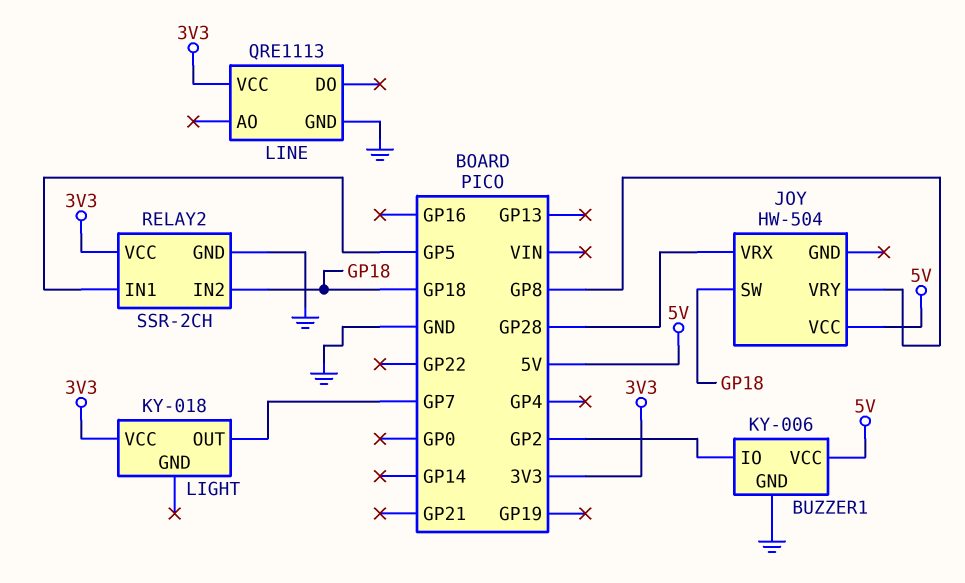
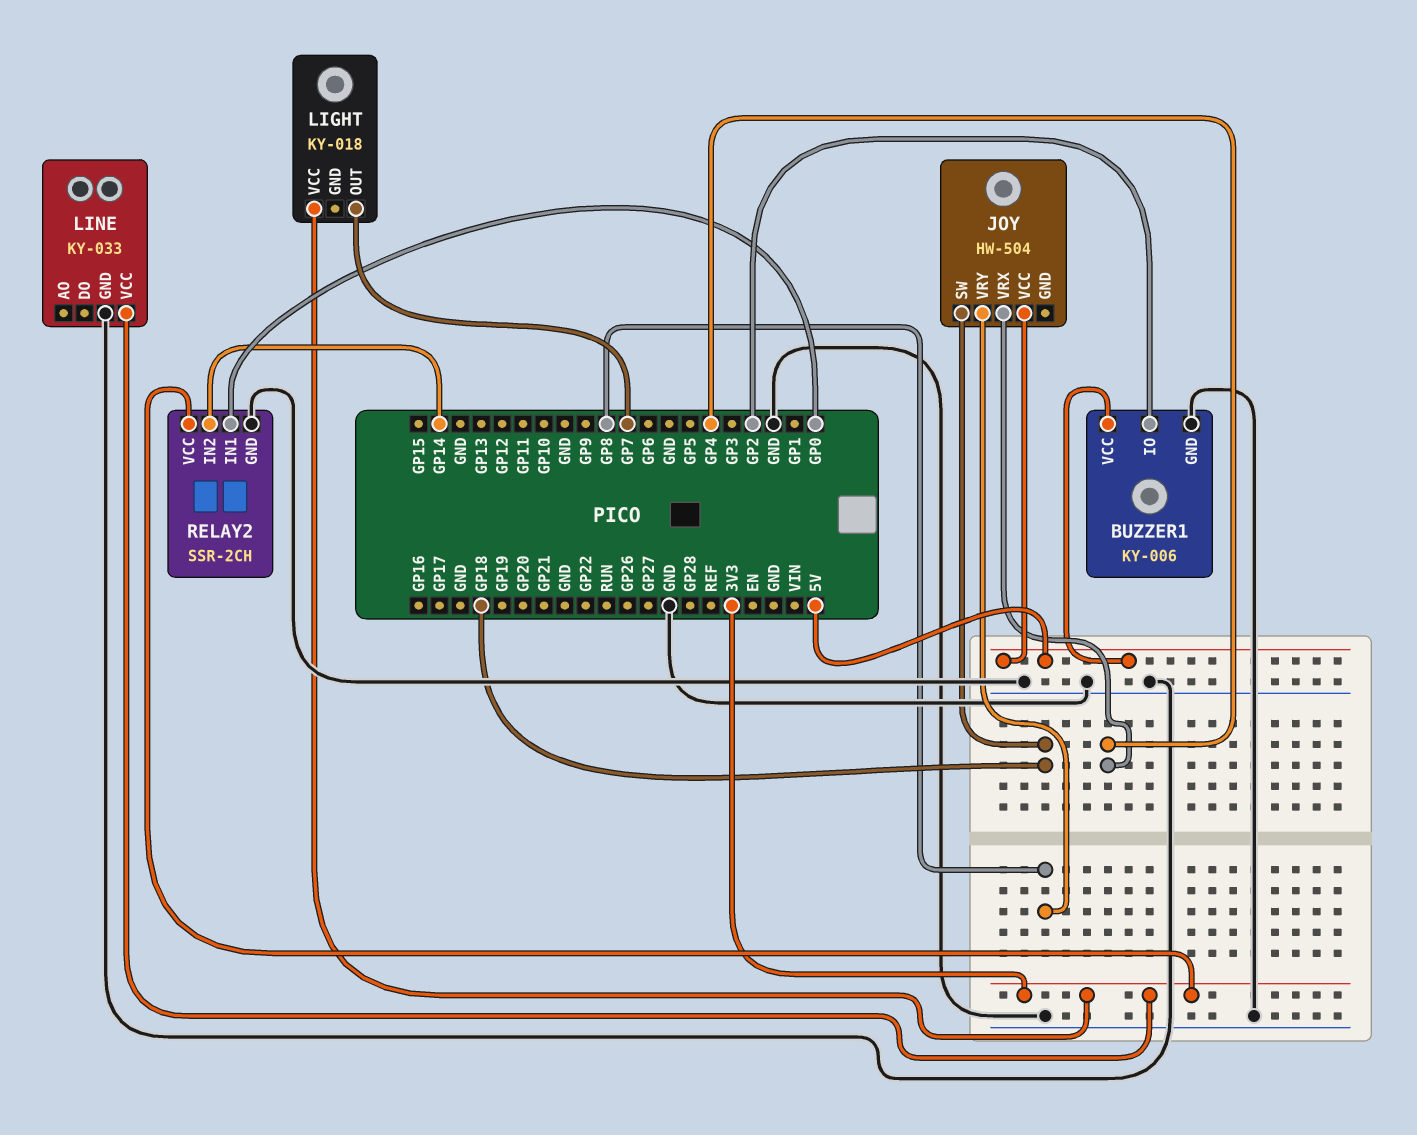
JOY pin VRX: GP28 -> GP4
LINE: QRE1113 -> KY-033
RELAY2 pin IN1: GP5 -> GP0
RELAY2 pin IN2: GP18 -> GP14

